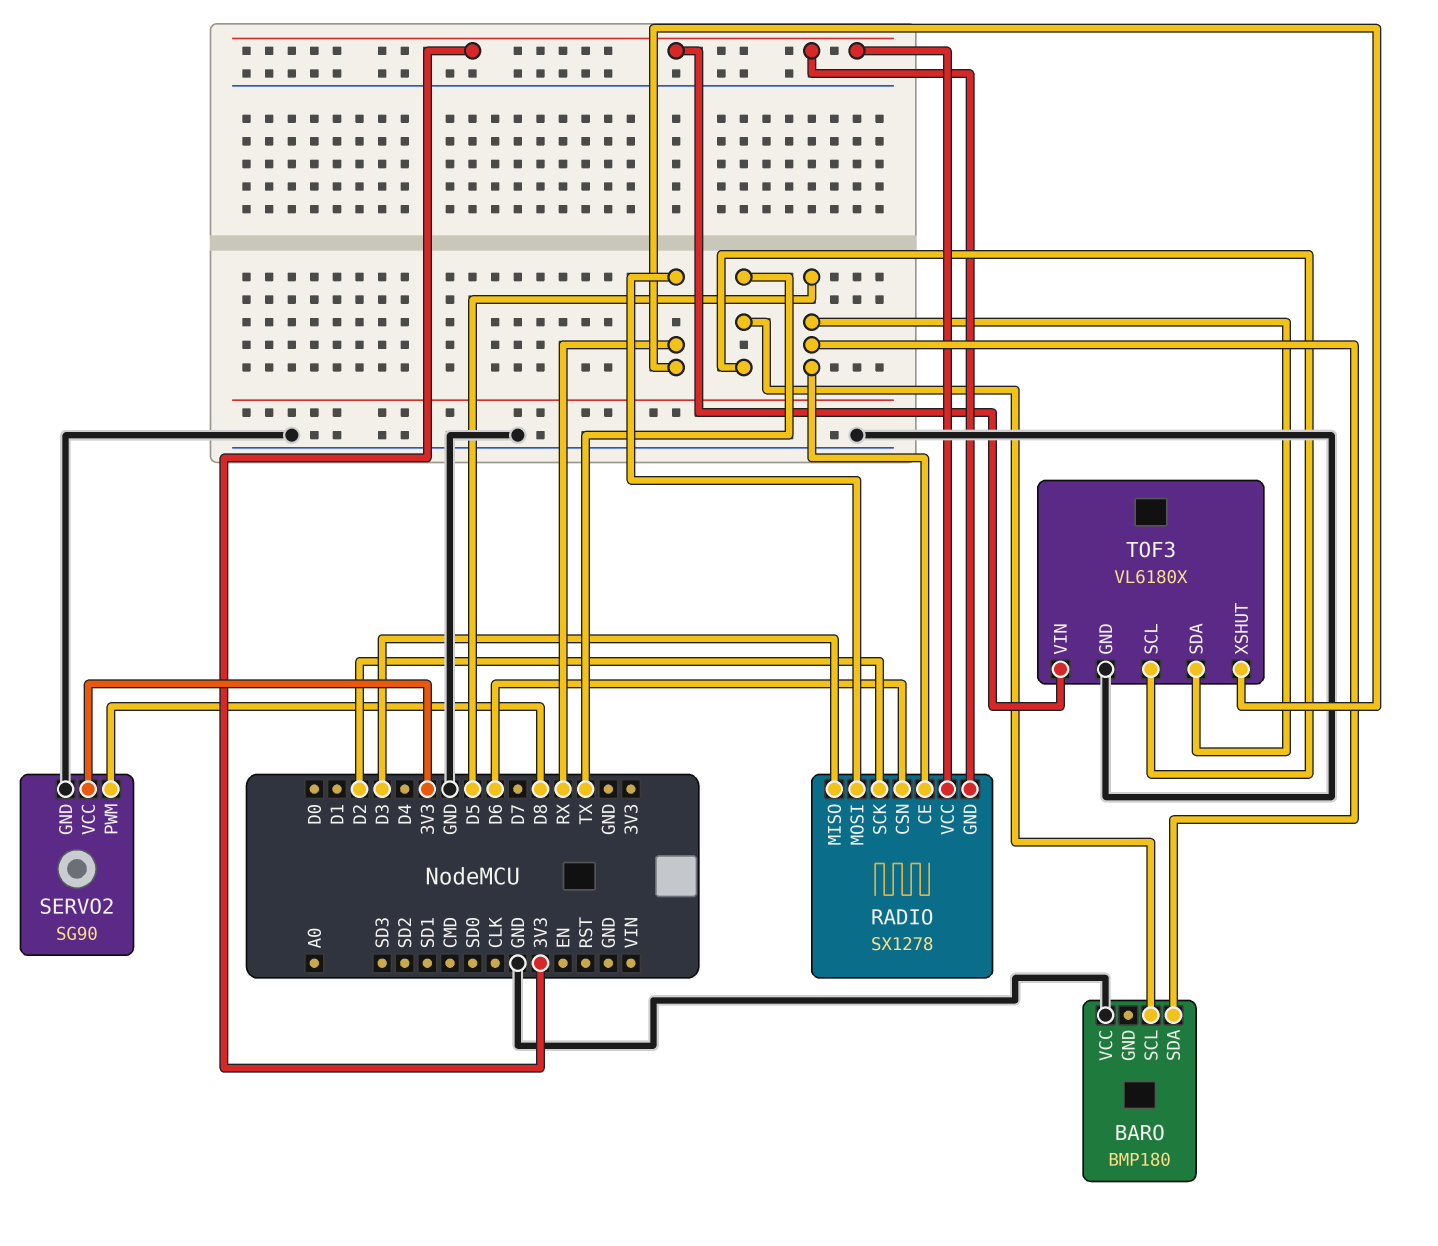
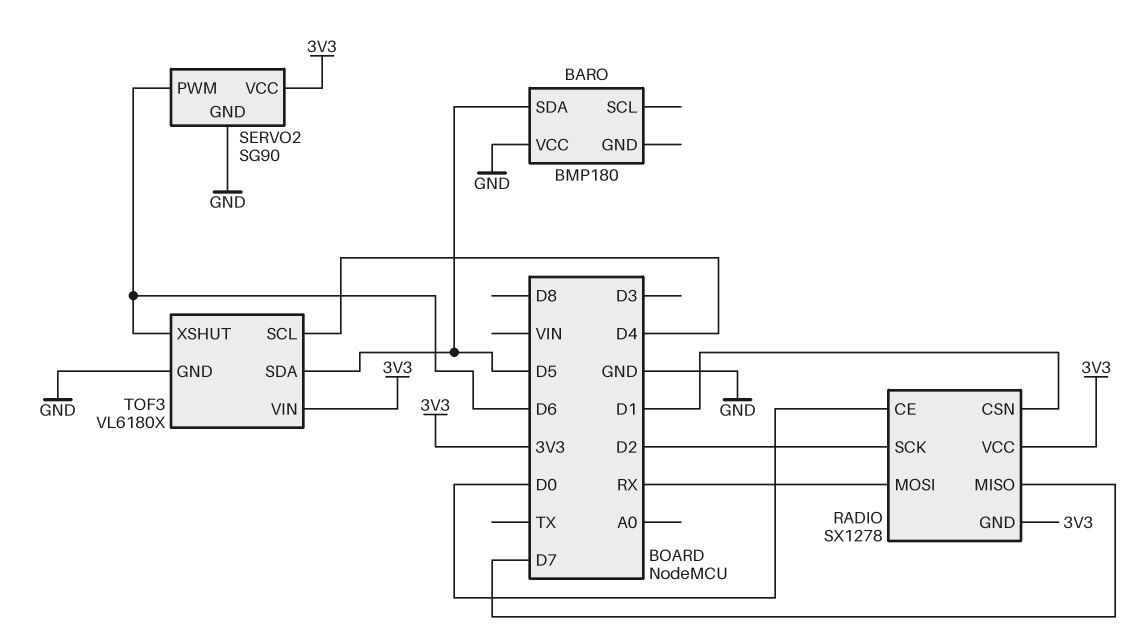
BARO pin SCL: TX -> none
RADIO pin CE: D5 -> D0
RADIO pin CSN: D6 -> D1
RADIO pin MISO: D3 -> D7
SERVO2 pin PWM: D8 -> D6
TOF3 pin SCL: TX -> D4
TOF3 pin XSHUT: RX -> D6

